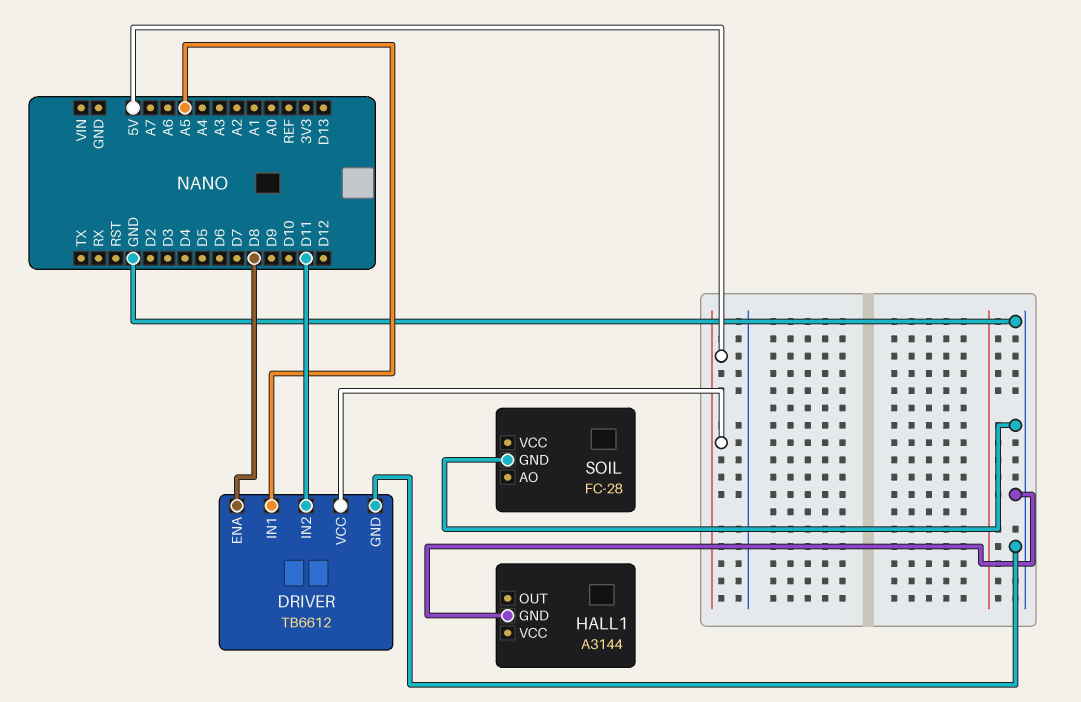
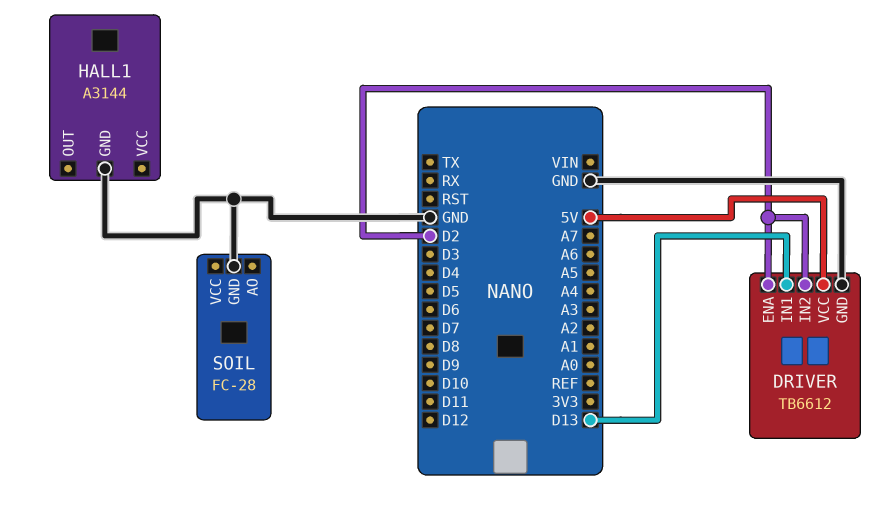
DRIVER pin ENA: D8 -> D2
DRIVER pin IN1: A5 -> D13
DRIVER pin IN2: D11 -> D2

